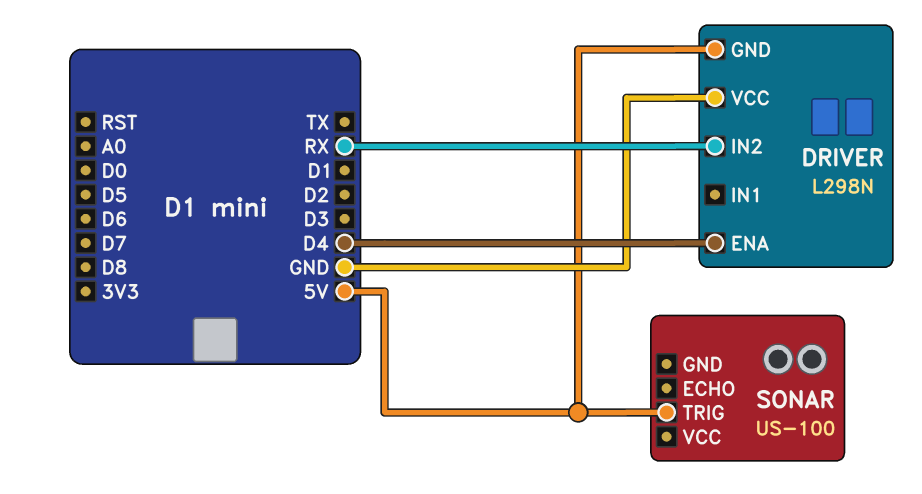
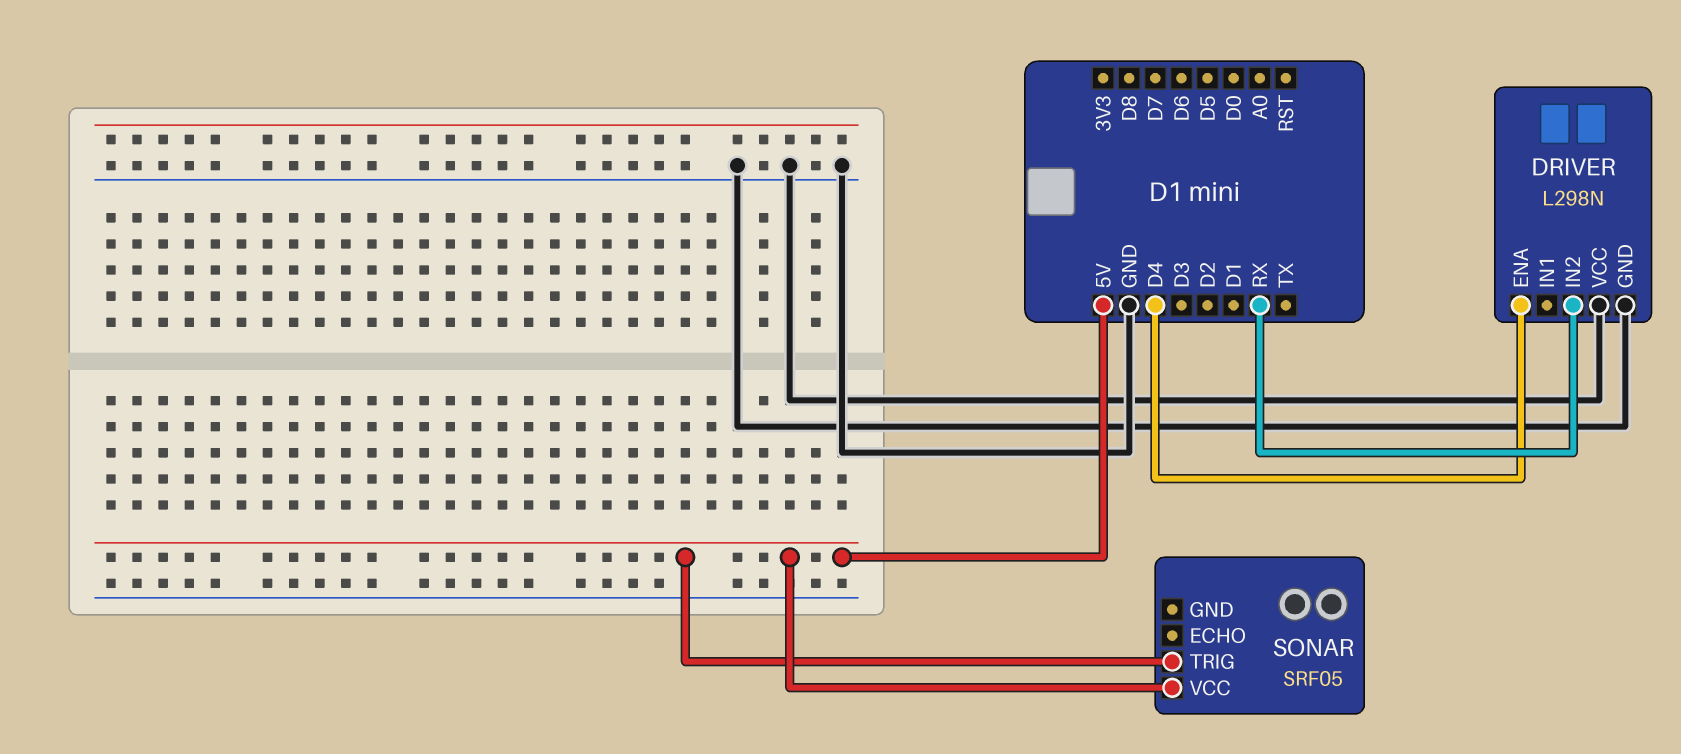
DRIVER pin GND: 5V -> GND
SONAR: US-100 -> SRF05
SONAR pin VCC: none -> 5V

